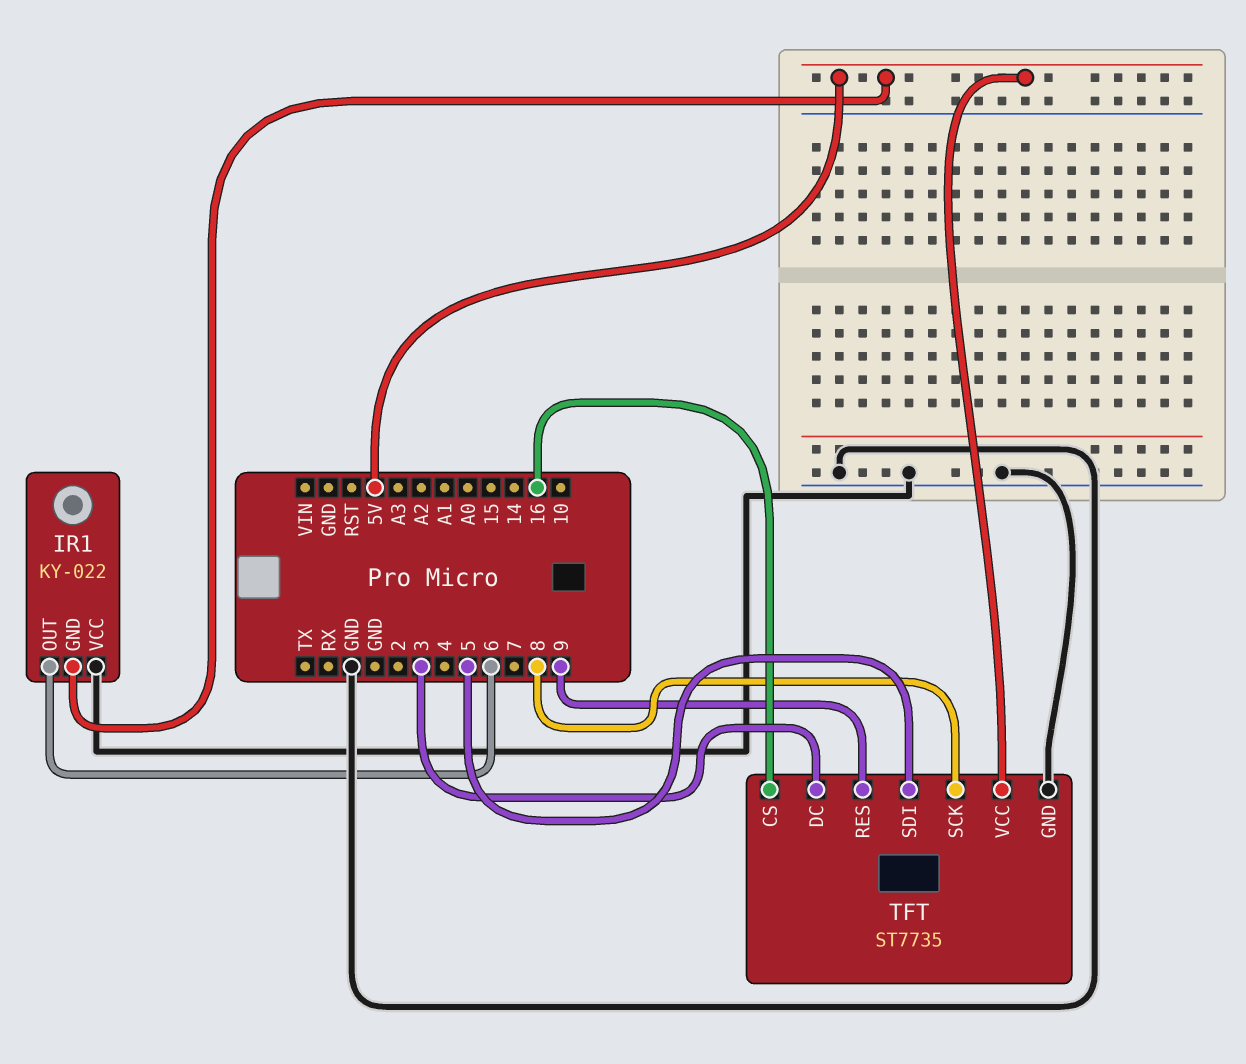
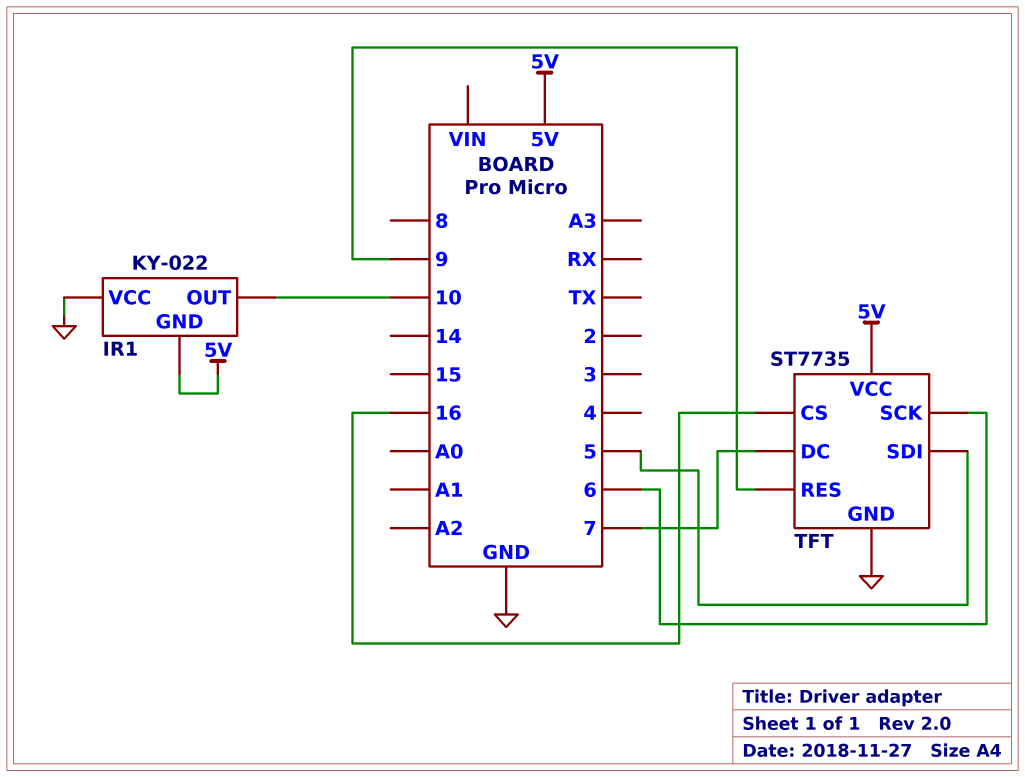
IR1 pin OUT: 6 -> 10
TFT pin DC: 3 -> 7
TFT pin SCK: 8 -> 6

